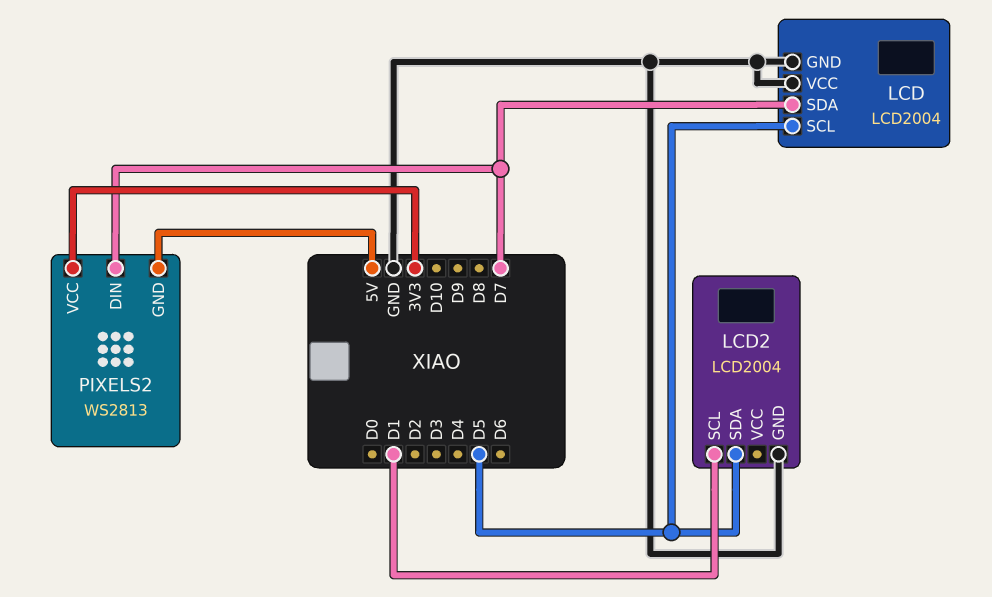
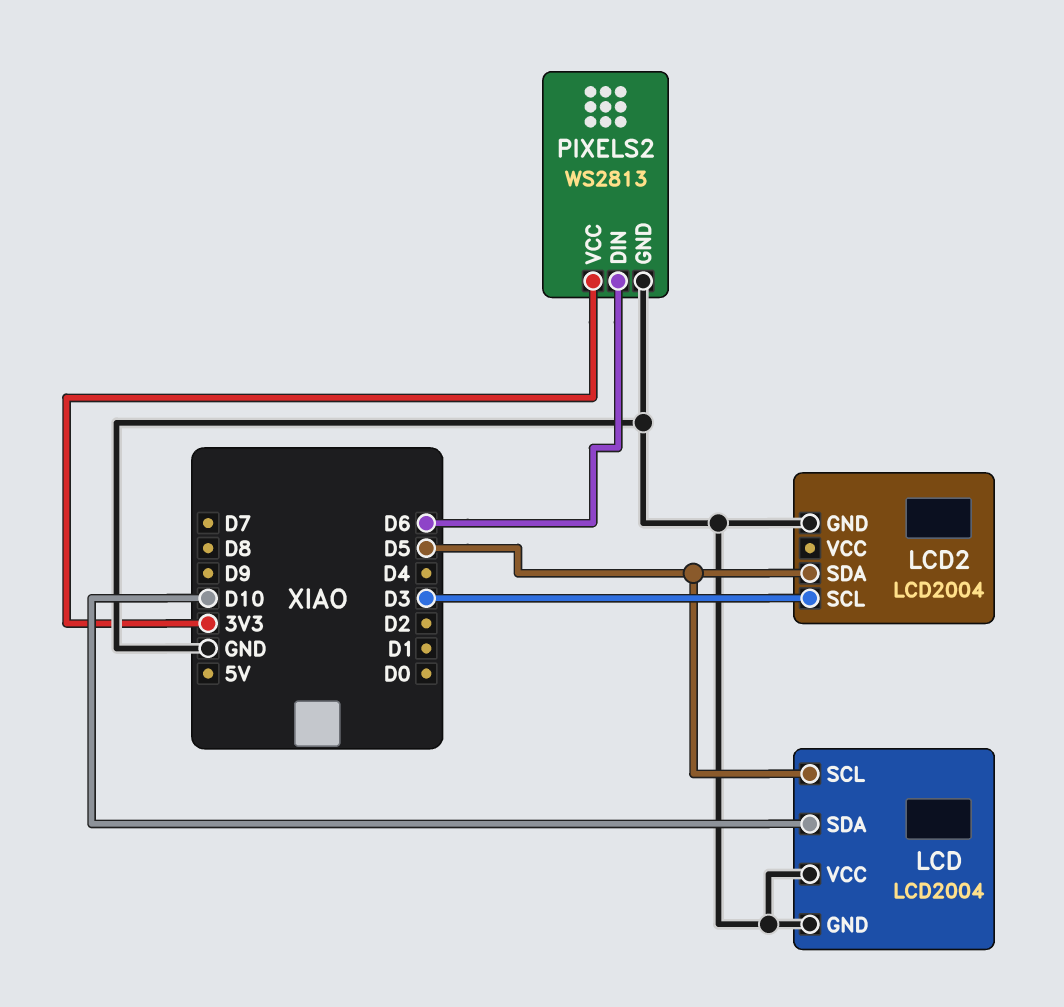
LCD pin SDA: D7 -> D10
LCD2 pin SCL: D1 -> D3
PIXELS2 pin DIN: D7 -> D6
PIXELS2 pin GND: 5V -> GND

